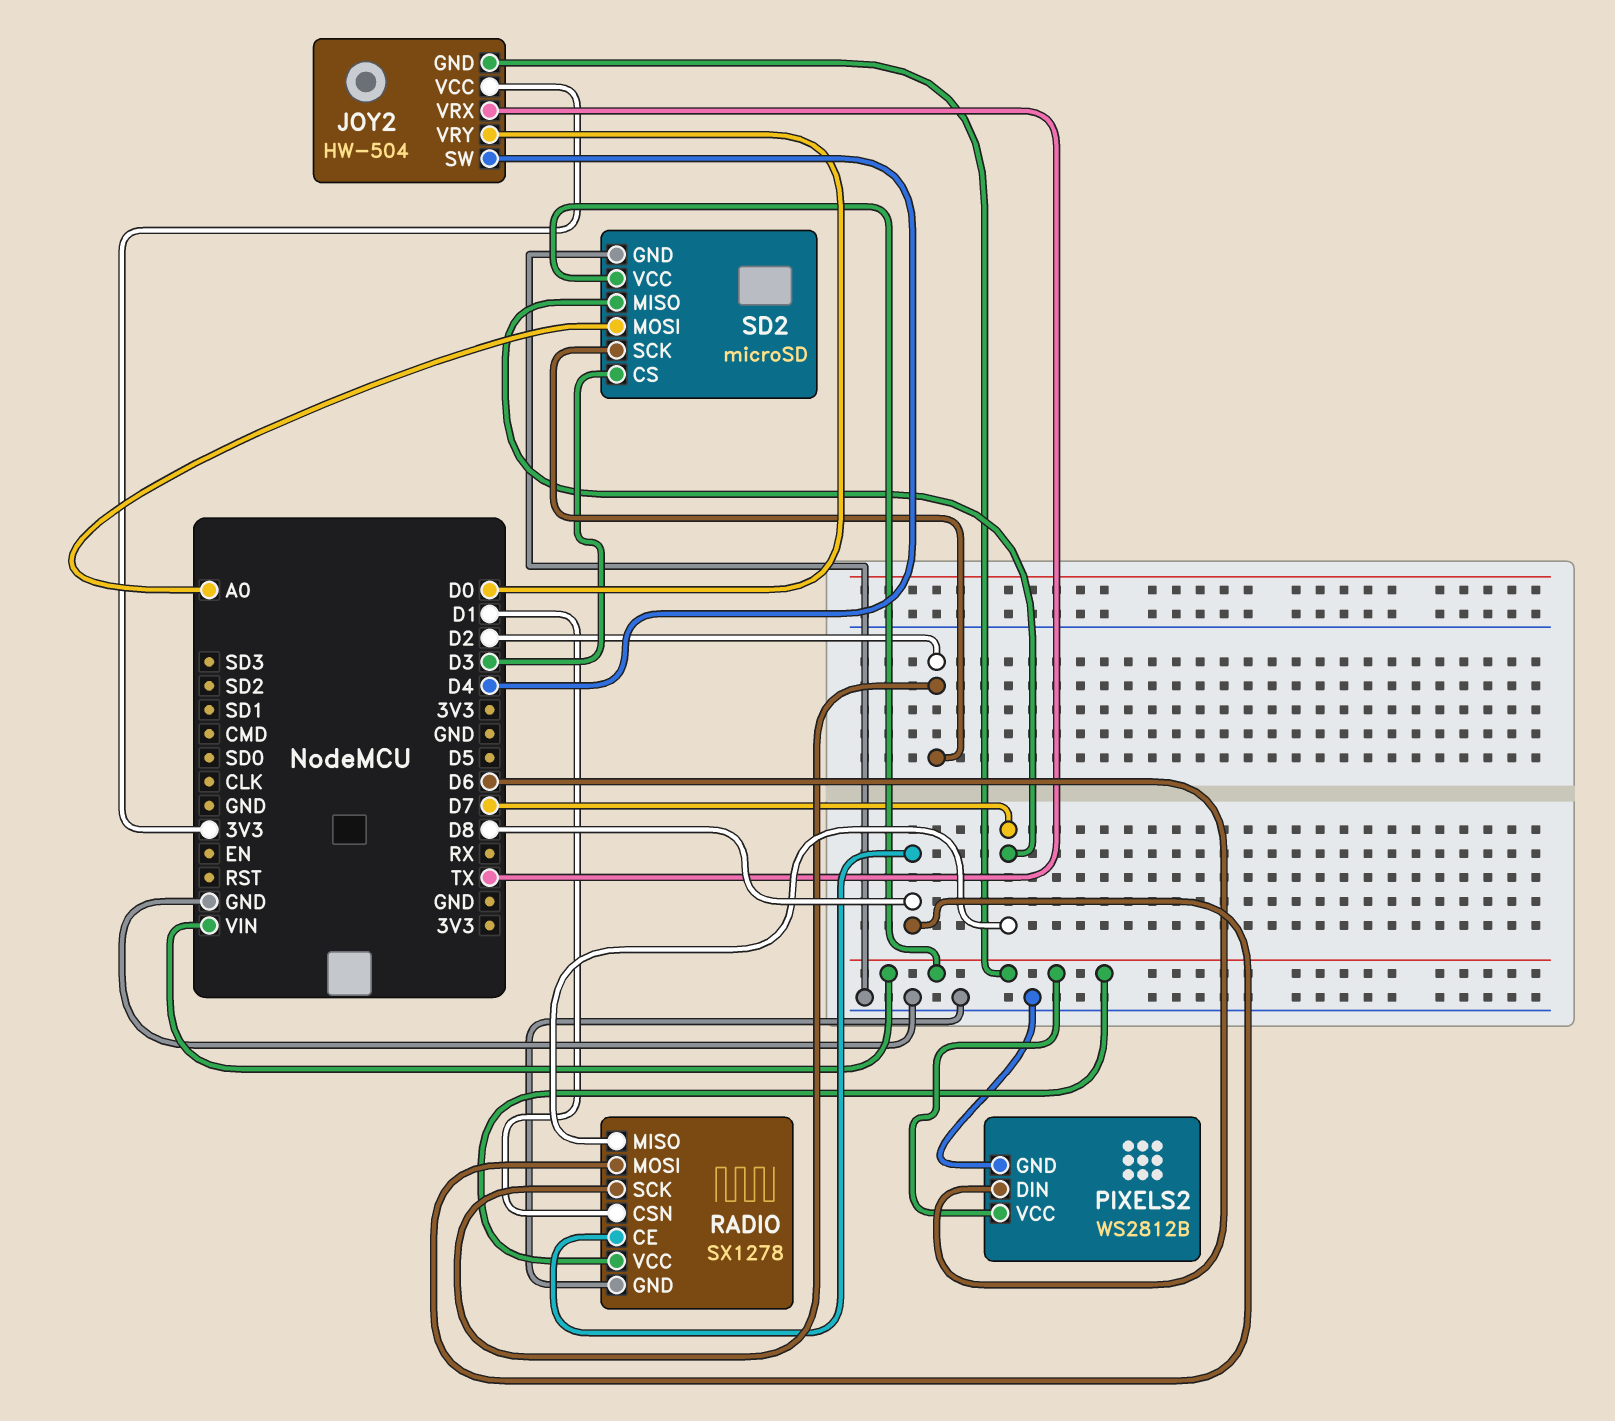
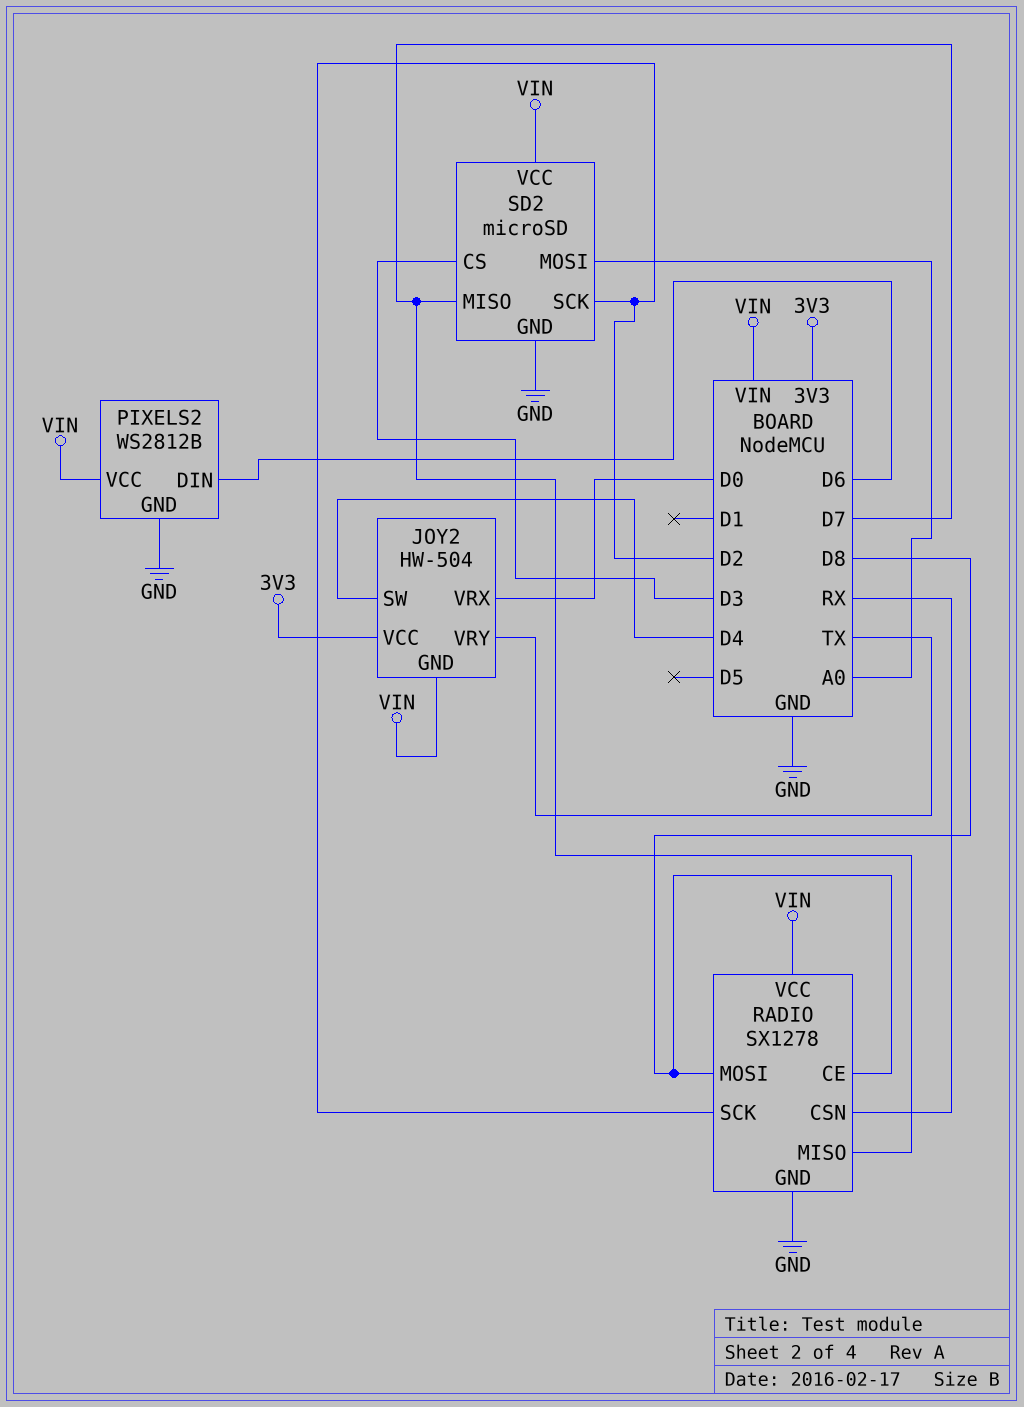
JOY2 pin VRX: TX -> D0
JOY2 pin VRY: D0 -> TX
RADIO pin CSN: D1 -> RX

